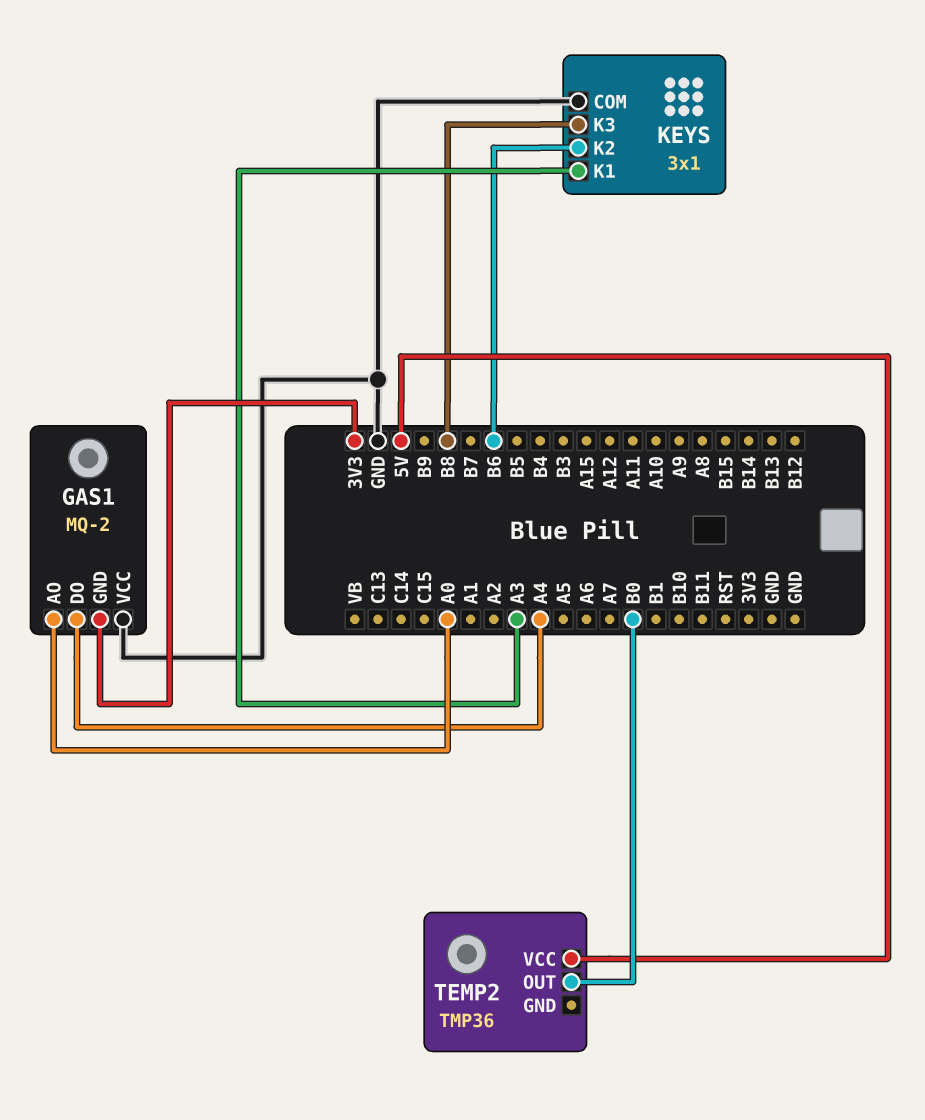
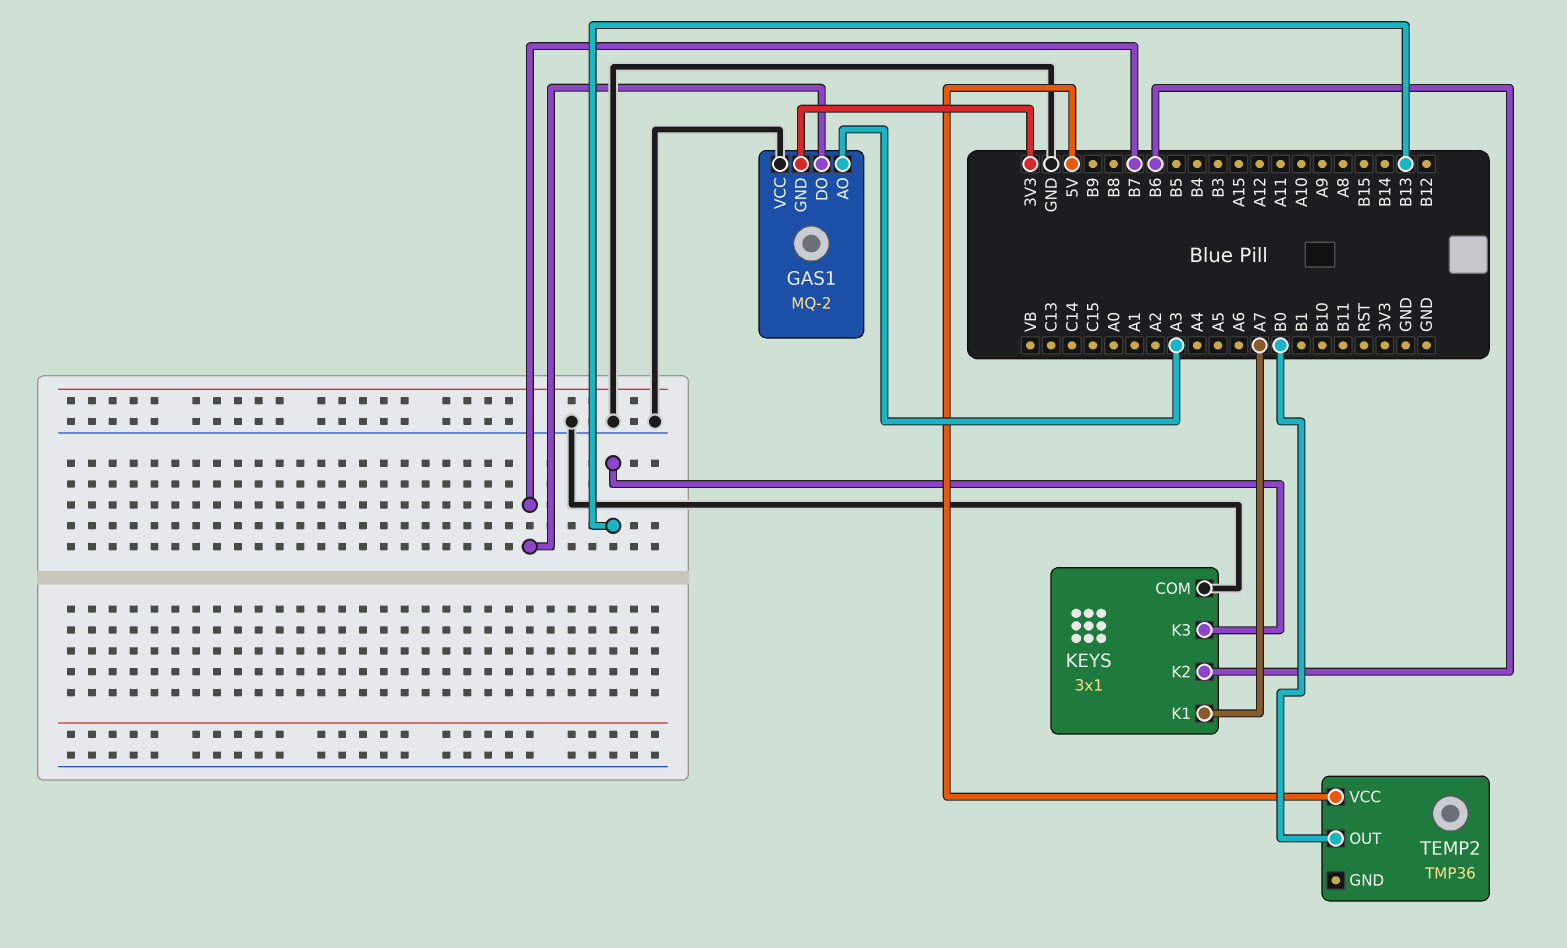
GAS1 pin AO: A0 -> A3
GAS1 pin DO: A4 -> B7
KEYS pin K1: A3 -> A7
KEYS pin K3: B8 -> B13

